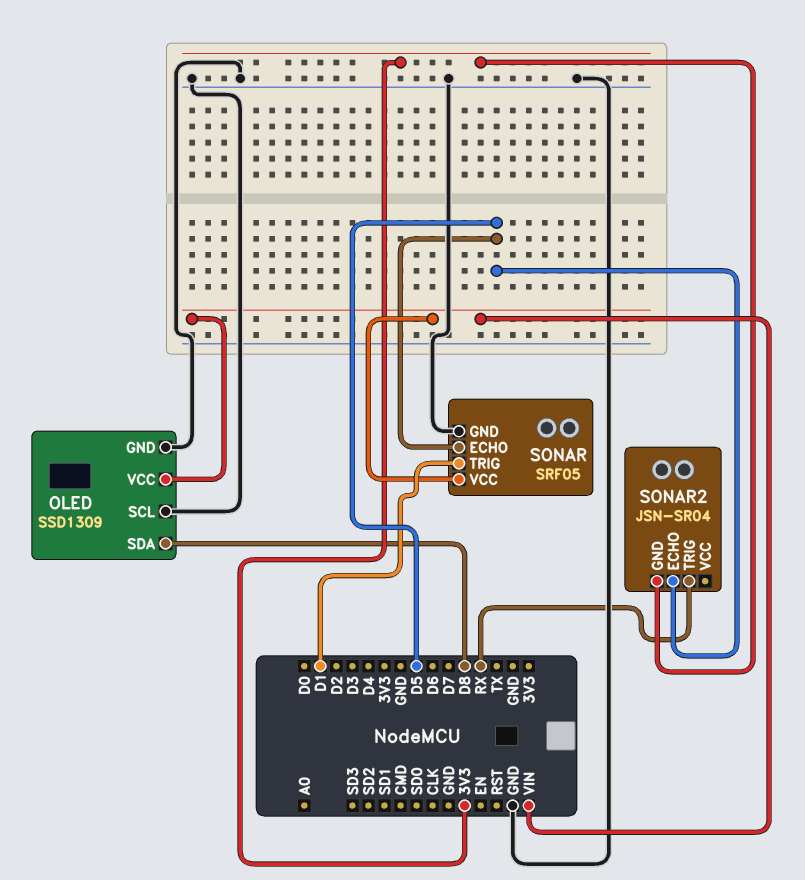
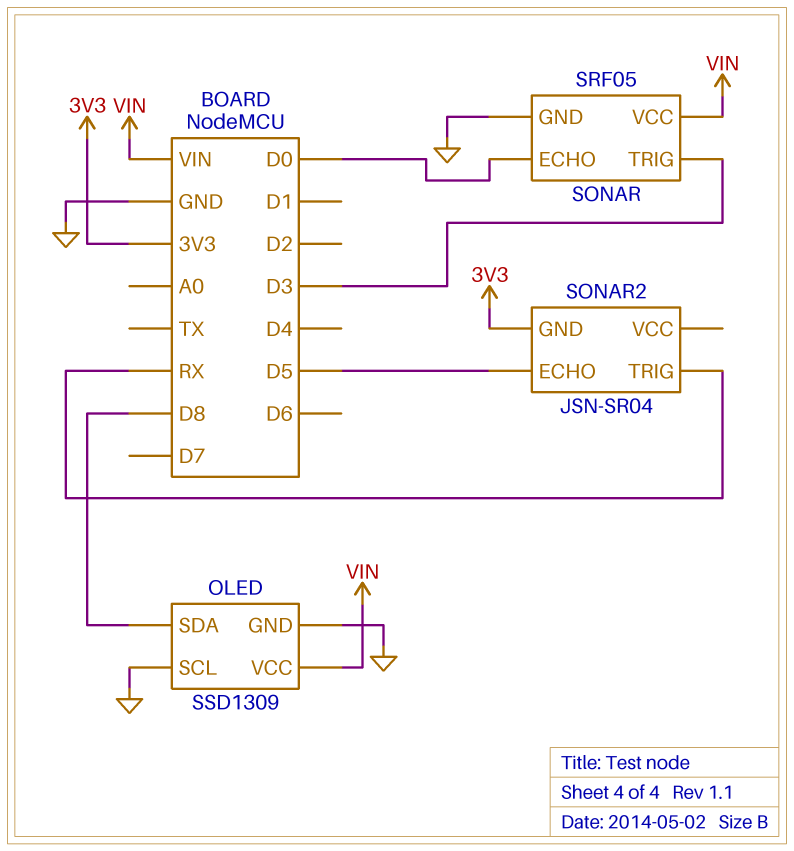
SONAR pin ECHO: D5 -> D0
SONAR pin TRIG: D1 -> D3

